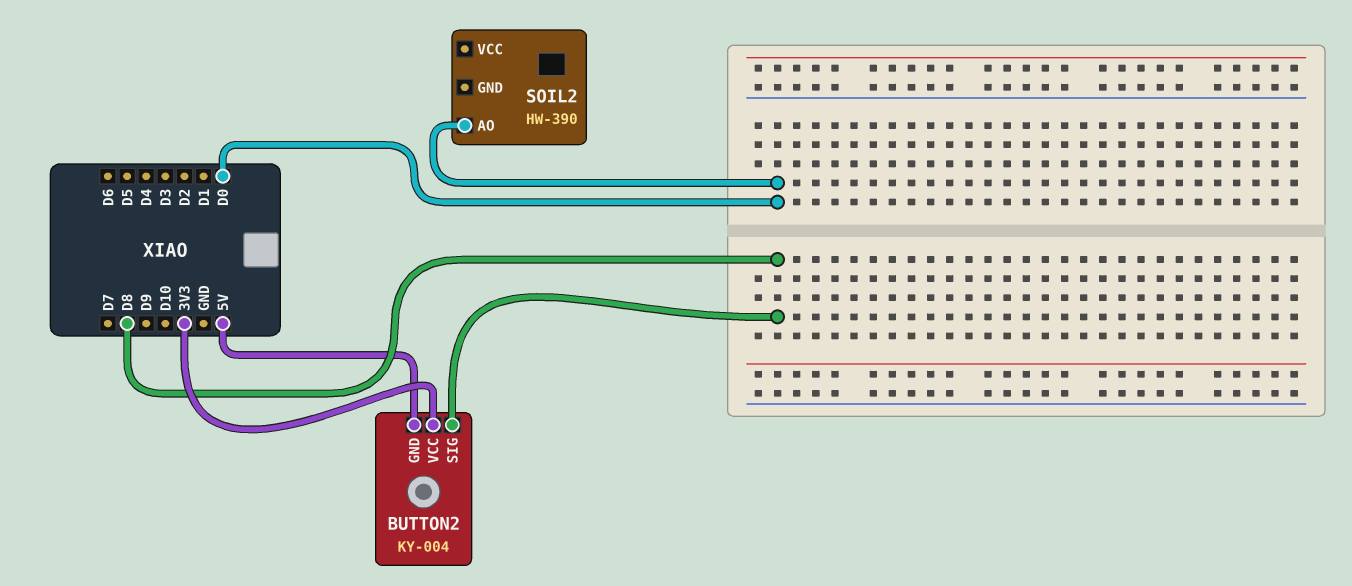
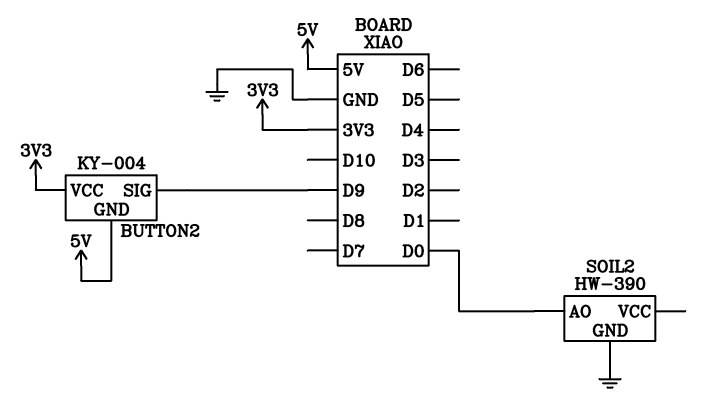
BUTTON2 pin SIG: D8 -> D9
SOIL2 pin GND: none -> GND

